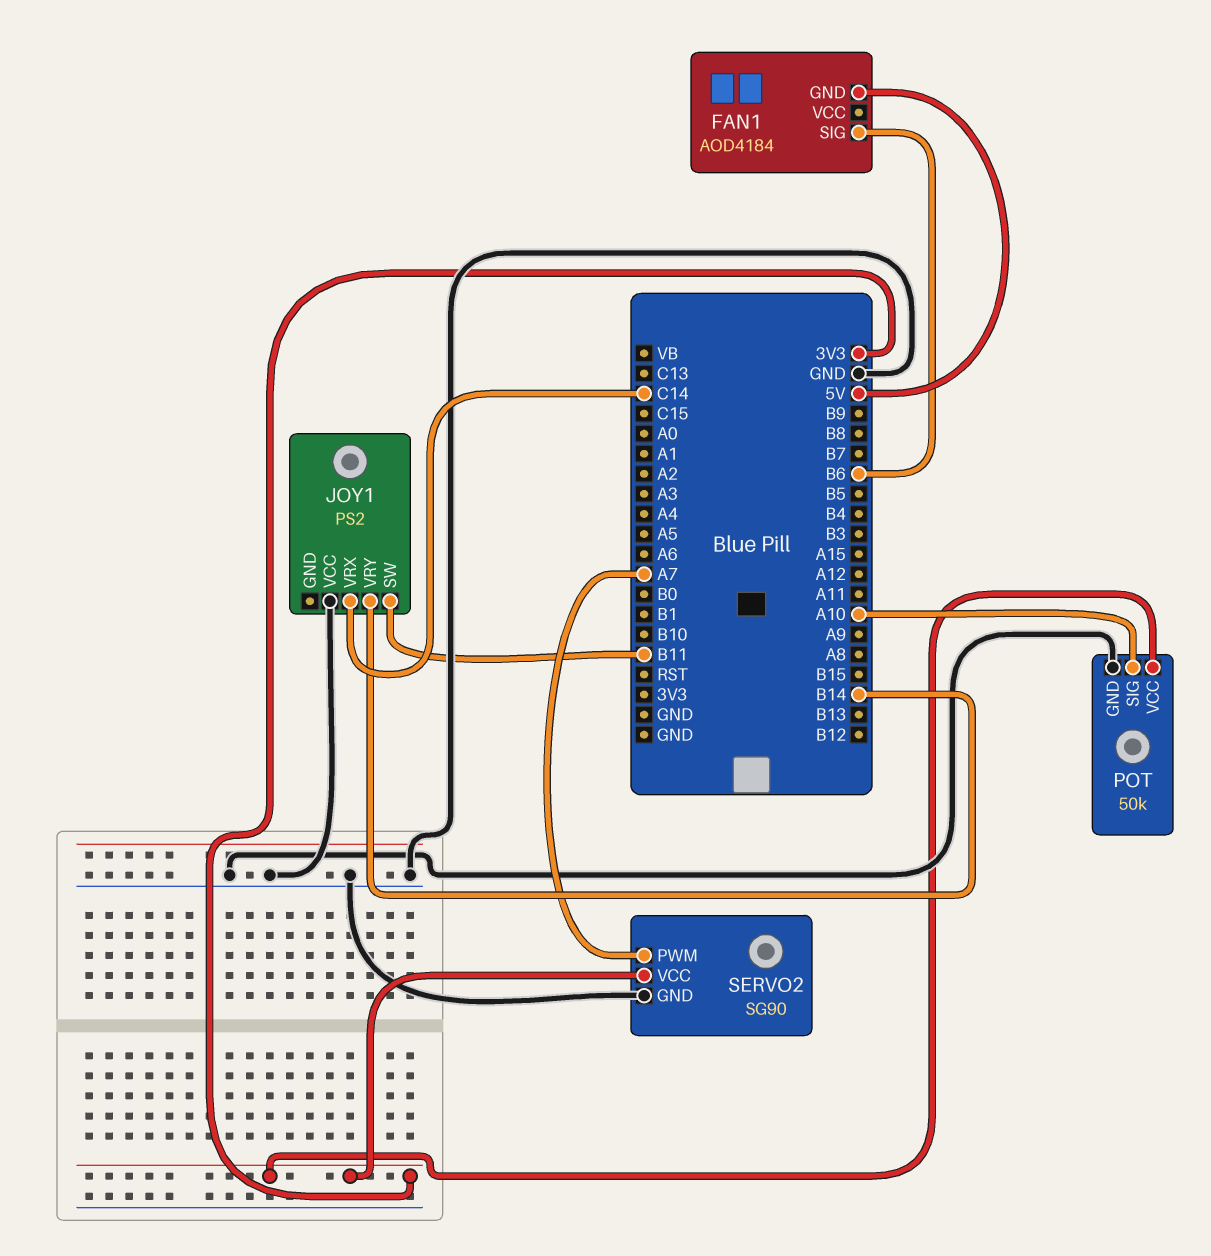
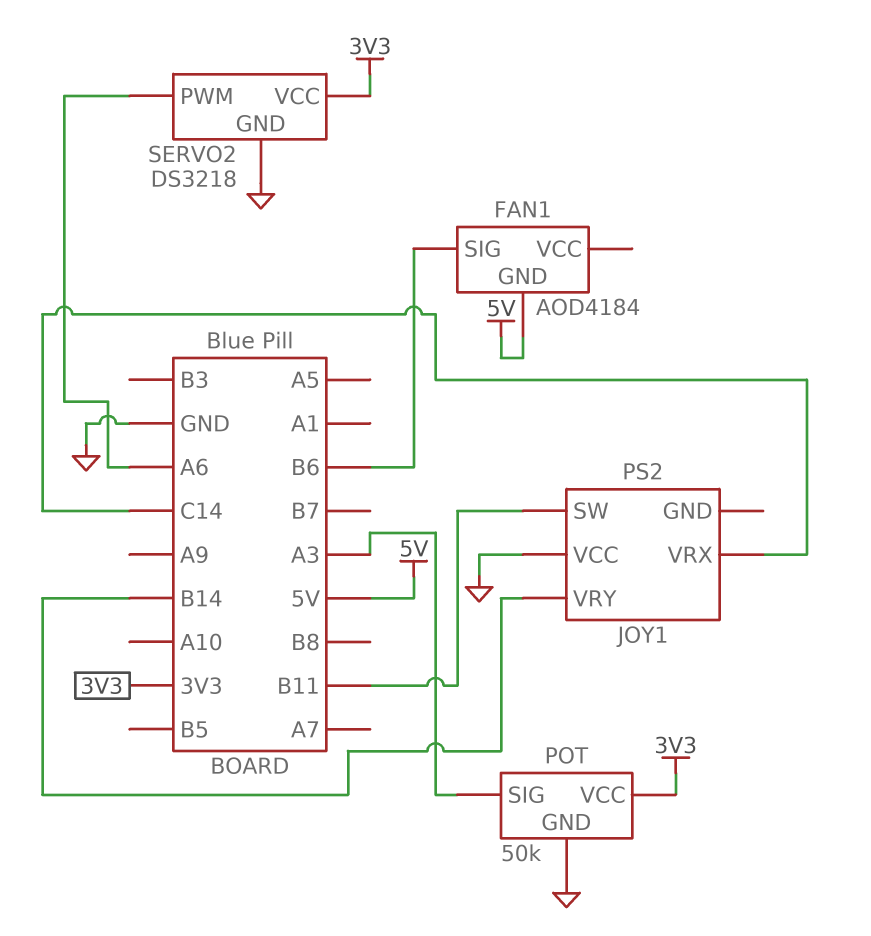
POT pin SIG: A10 -> A3
SERVO2: SG90 -> DS3218
SERVO2 pin PWM: A7 -> A6

